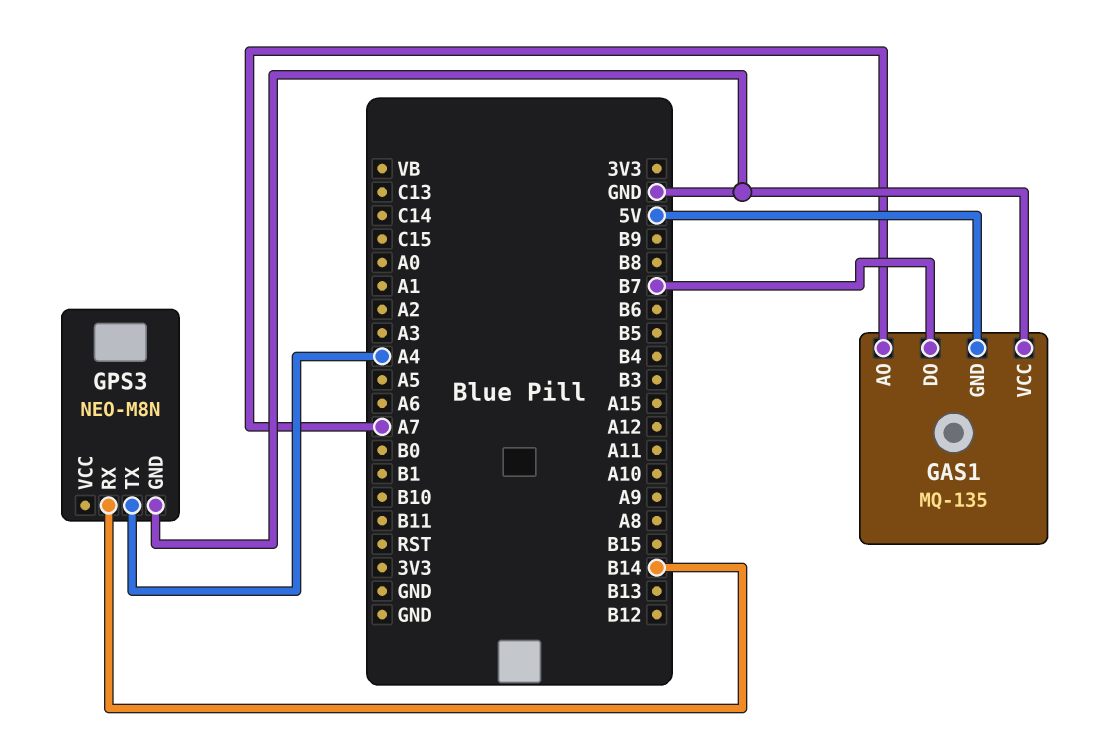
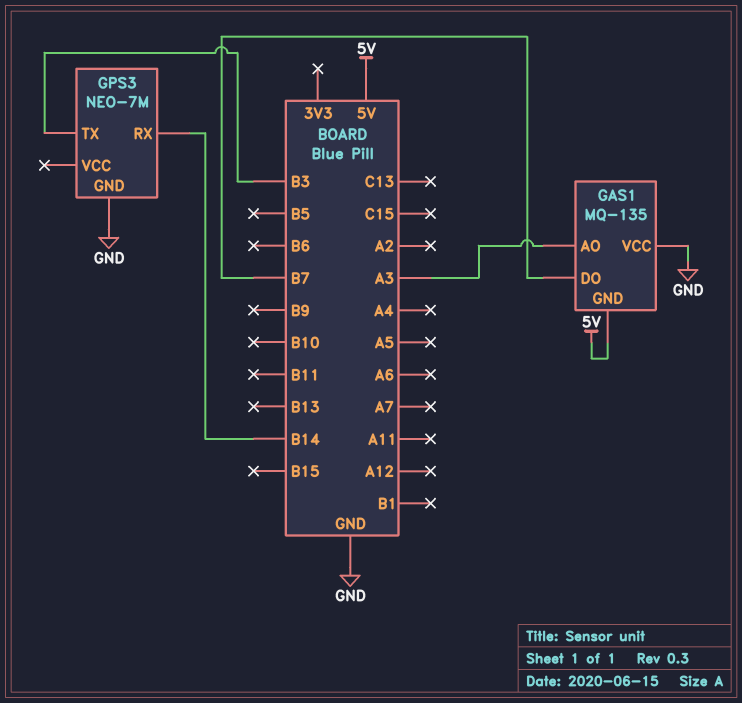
GAS1 pin AO: A7 -> A3
GPS3: NEO-M8N -> NEO-7M
GPS3 pin TX: A4 -> B3

